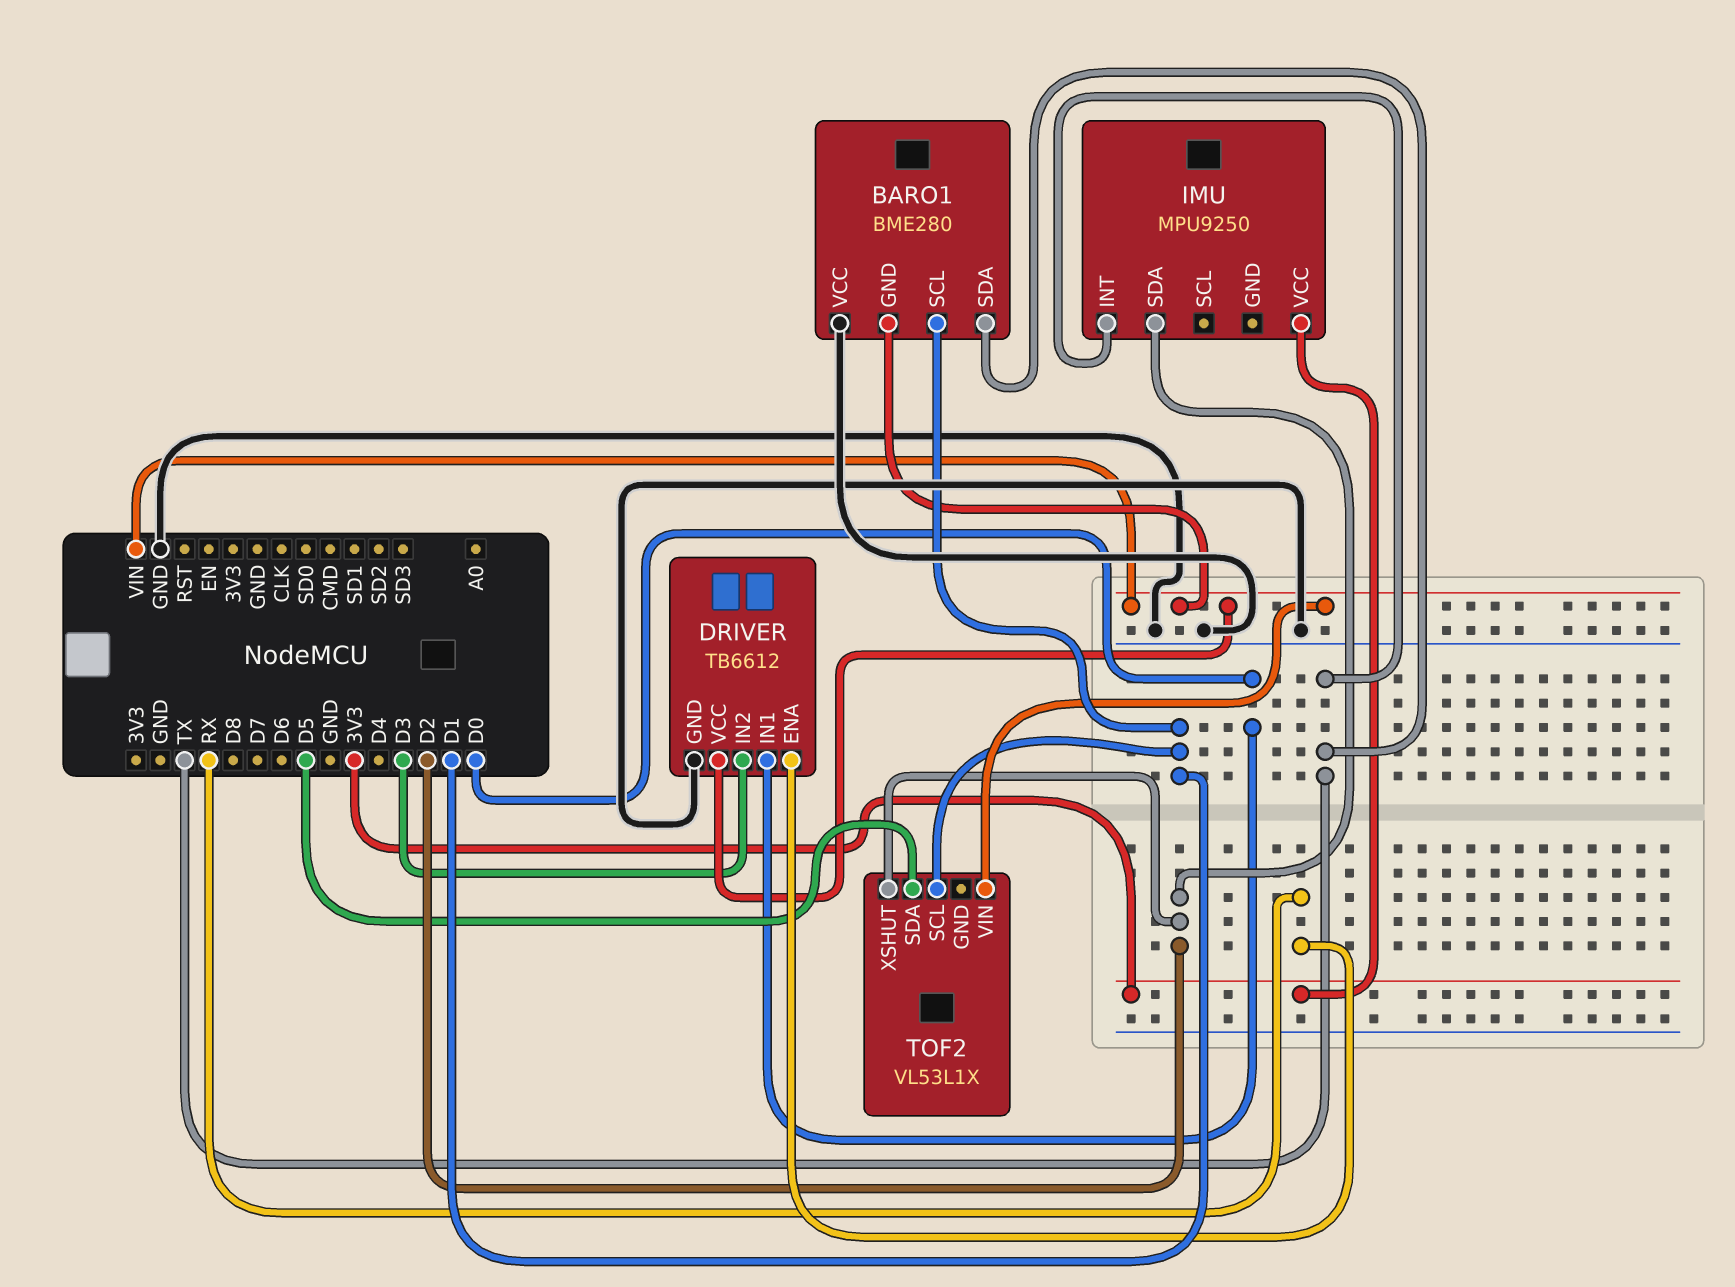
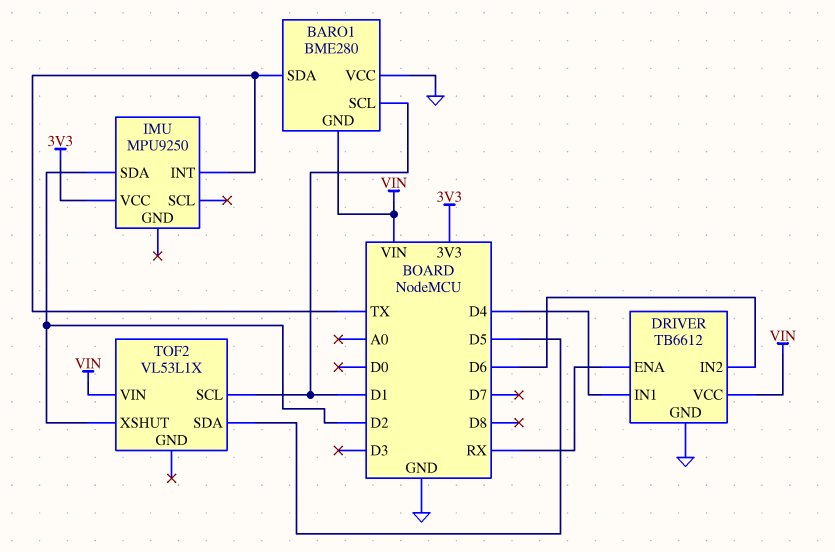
DRIVER pin IN1: D0 -> D4
DRIVER pin IN2: D3 -> D6

